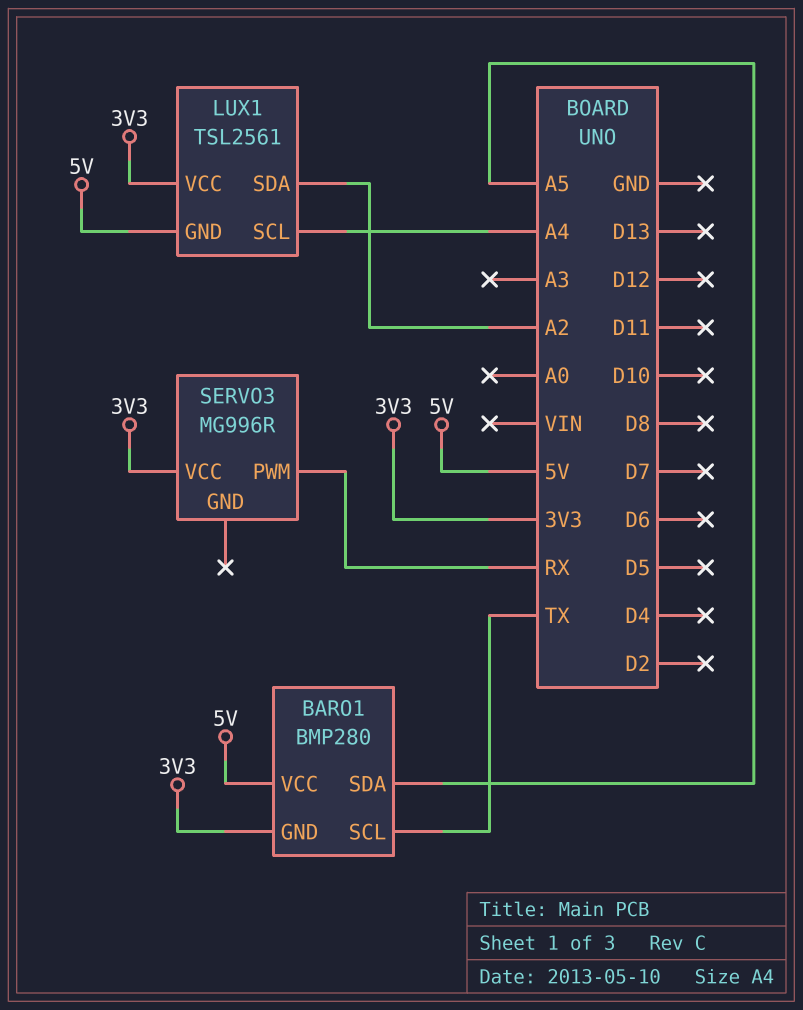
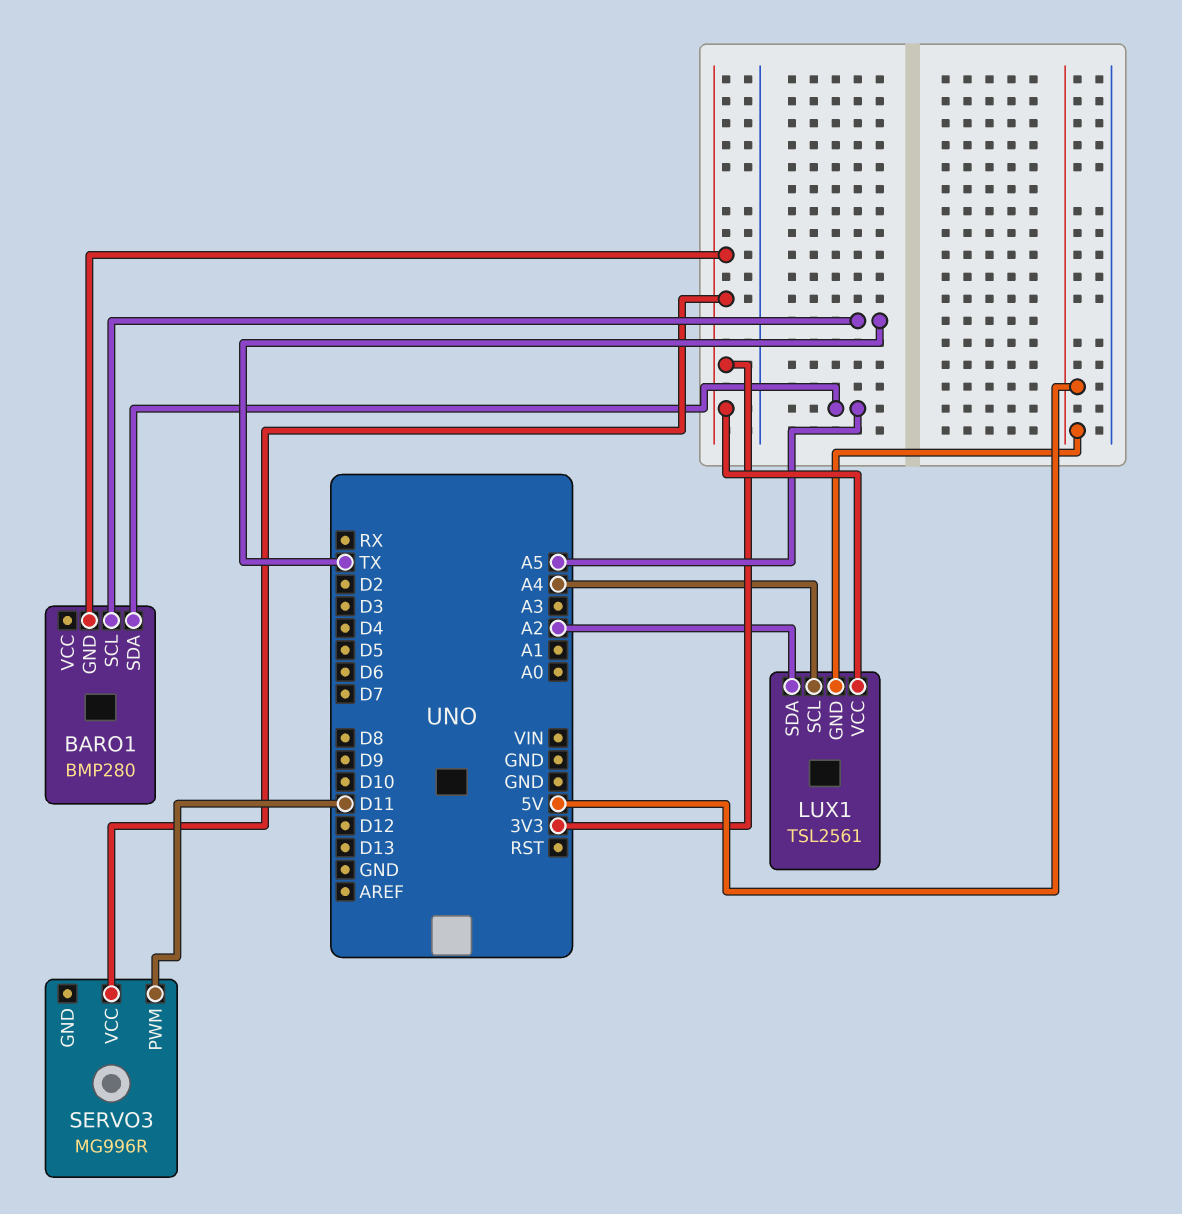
BARO1 pin VCC: 5V -> none
SERVO3 pin PWM: RX -> D11

